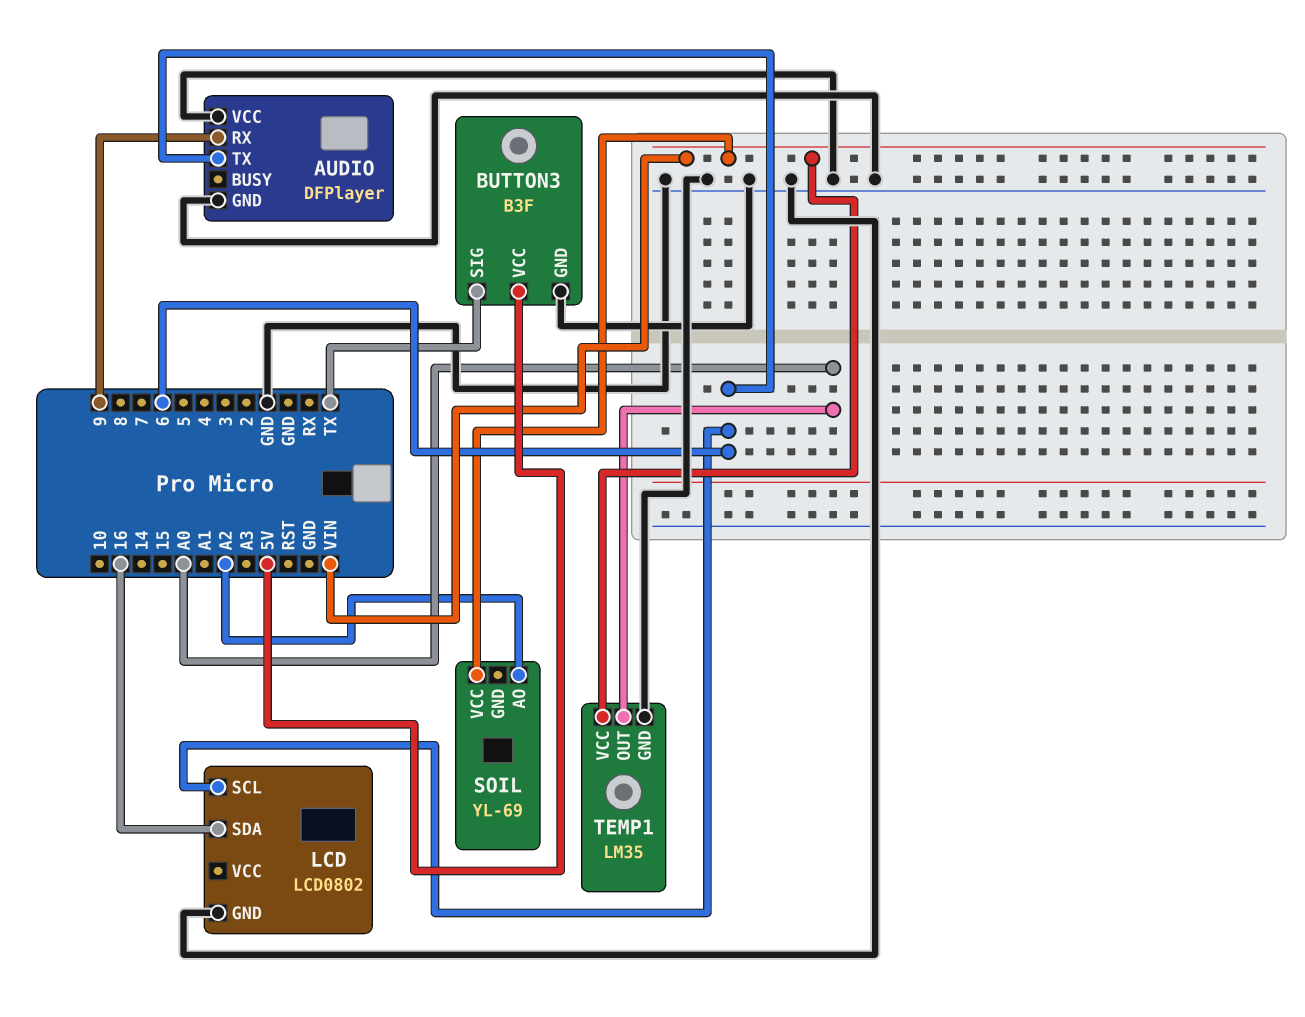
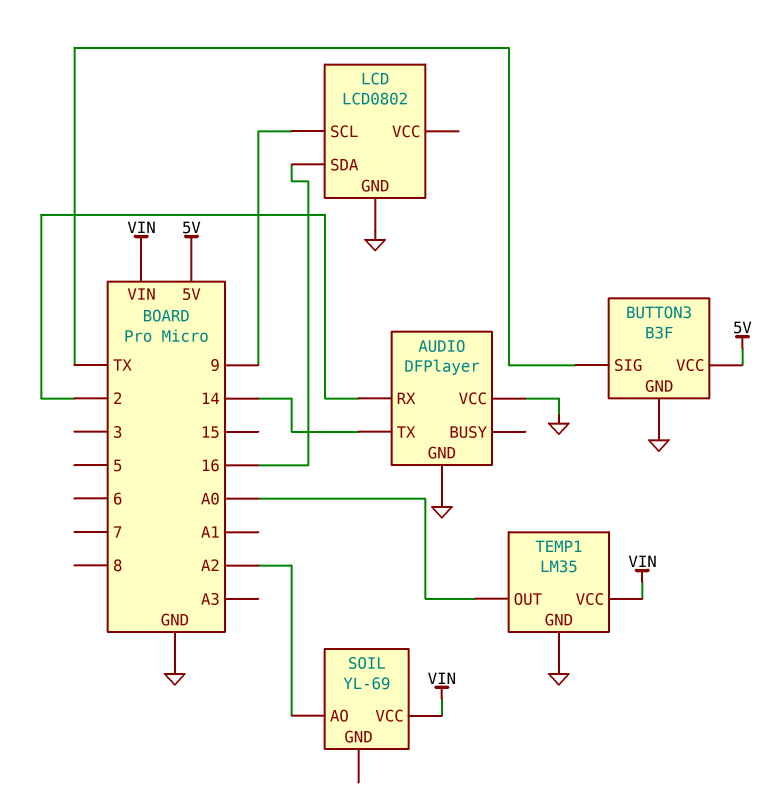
AUDIO pin RX: 9 -> 2
AUDIO pin TX: 6 -> 14
LCD pin SCL: 6 -> 9

